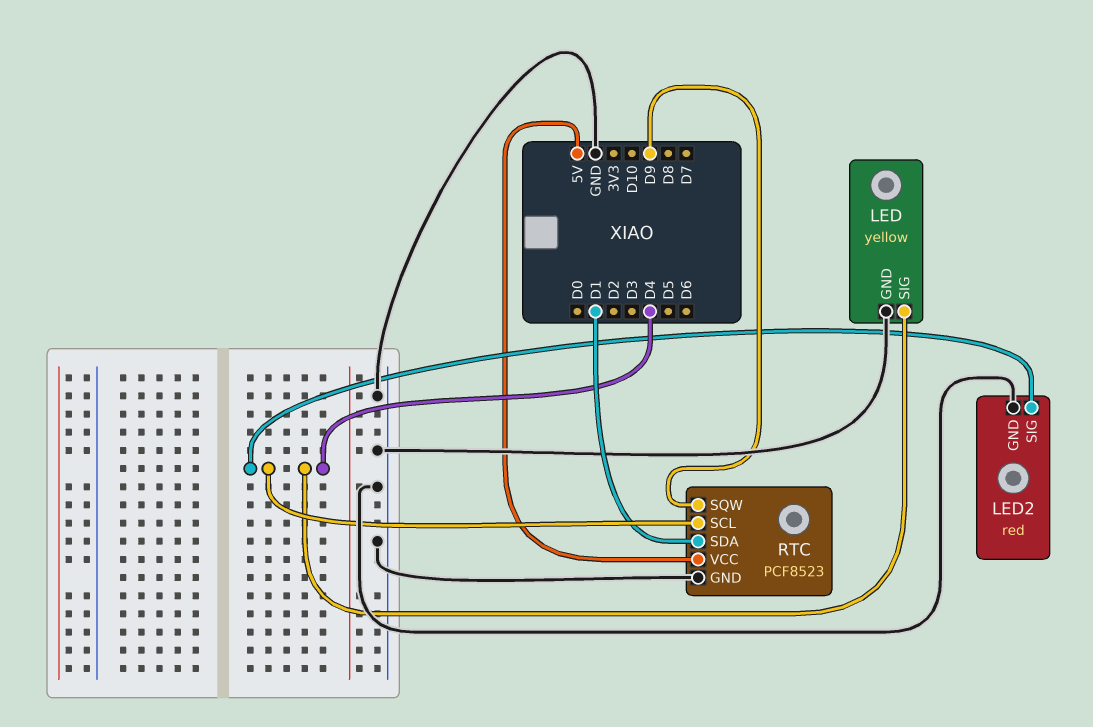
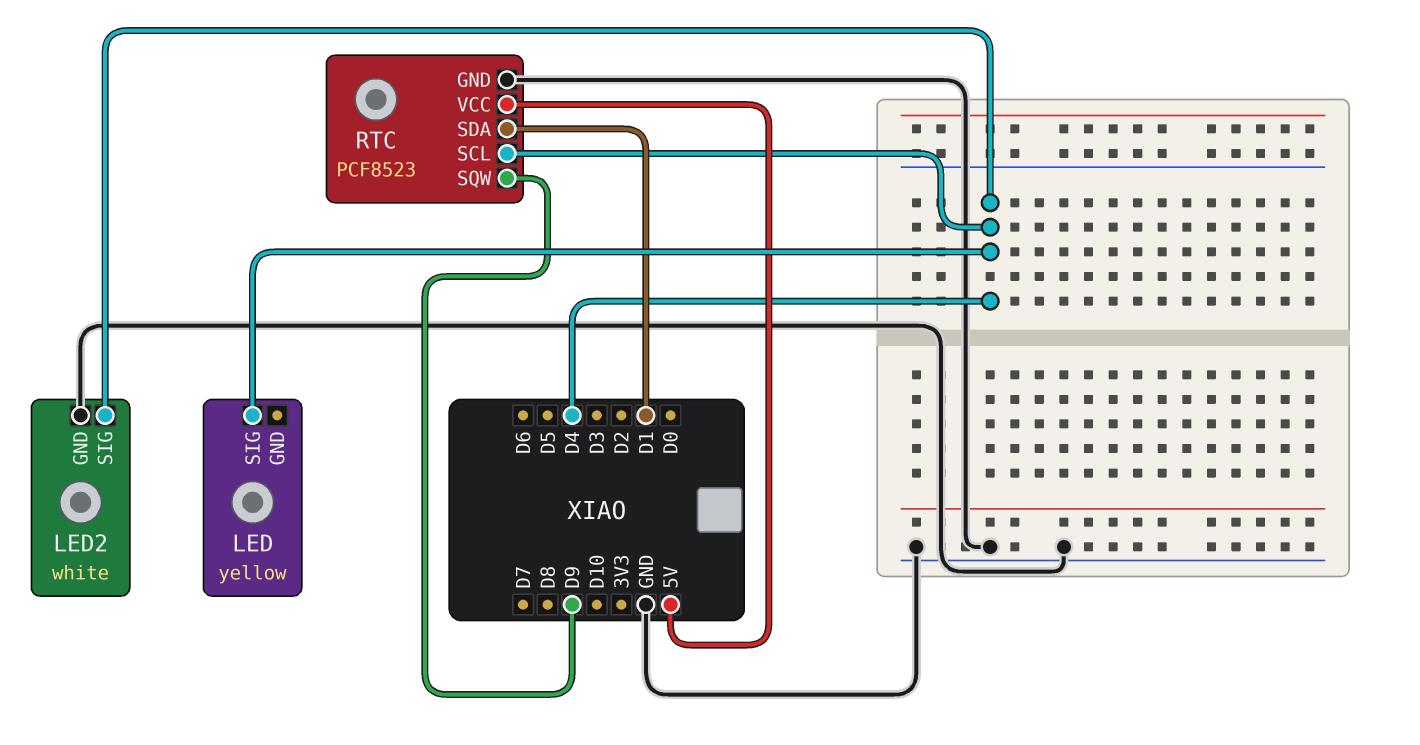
LED pin GND: GND -> none
LED2: red -> white

